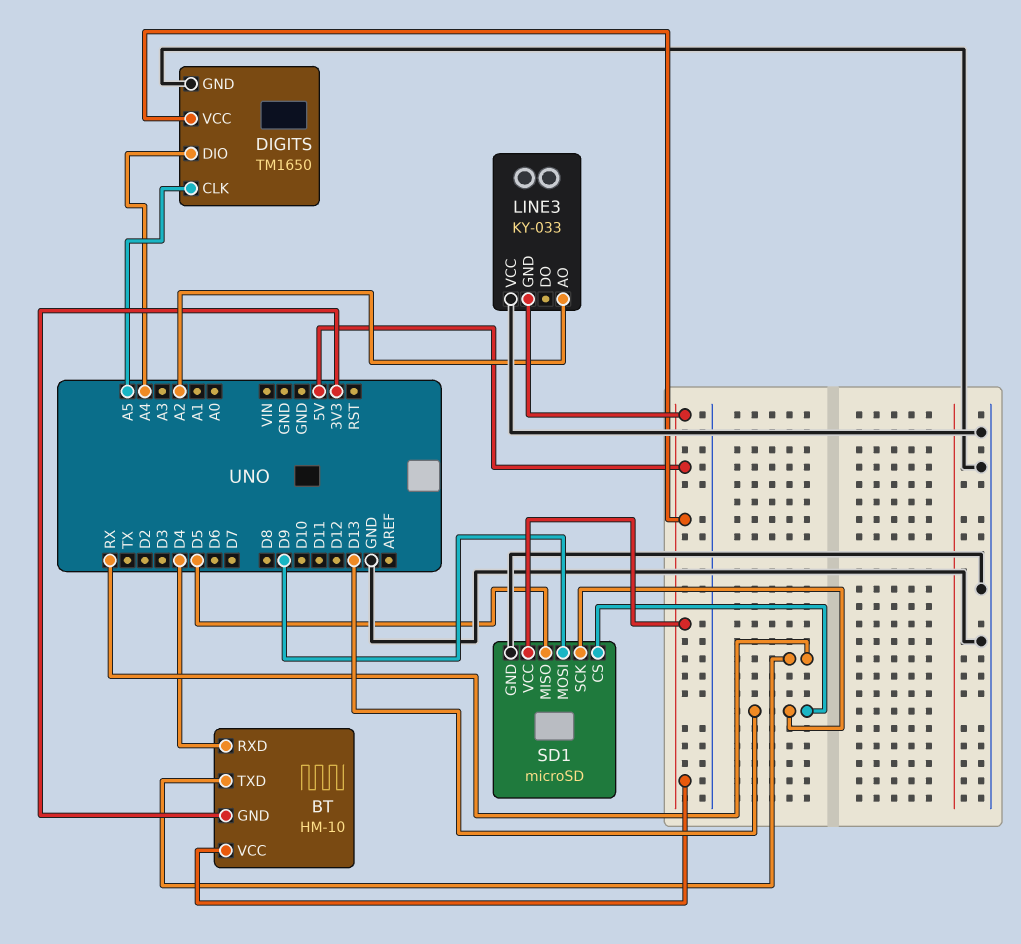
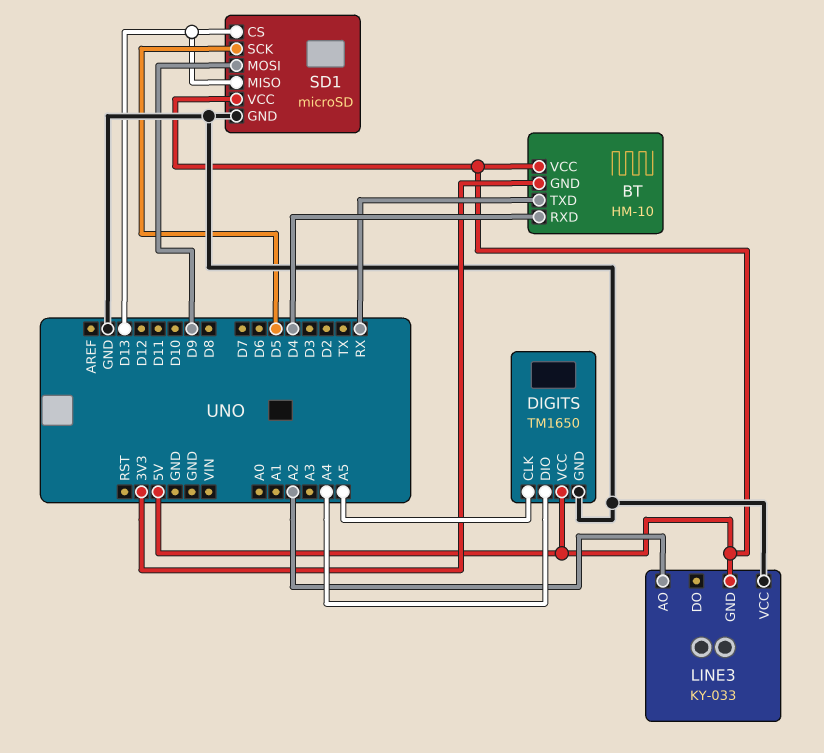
SD1 pin MISO: D5 -> D13
SD1 pin SCK: D13 -> D5

